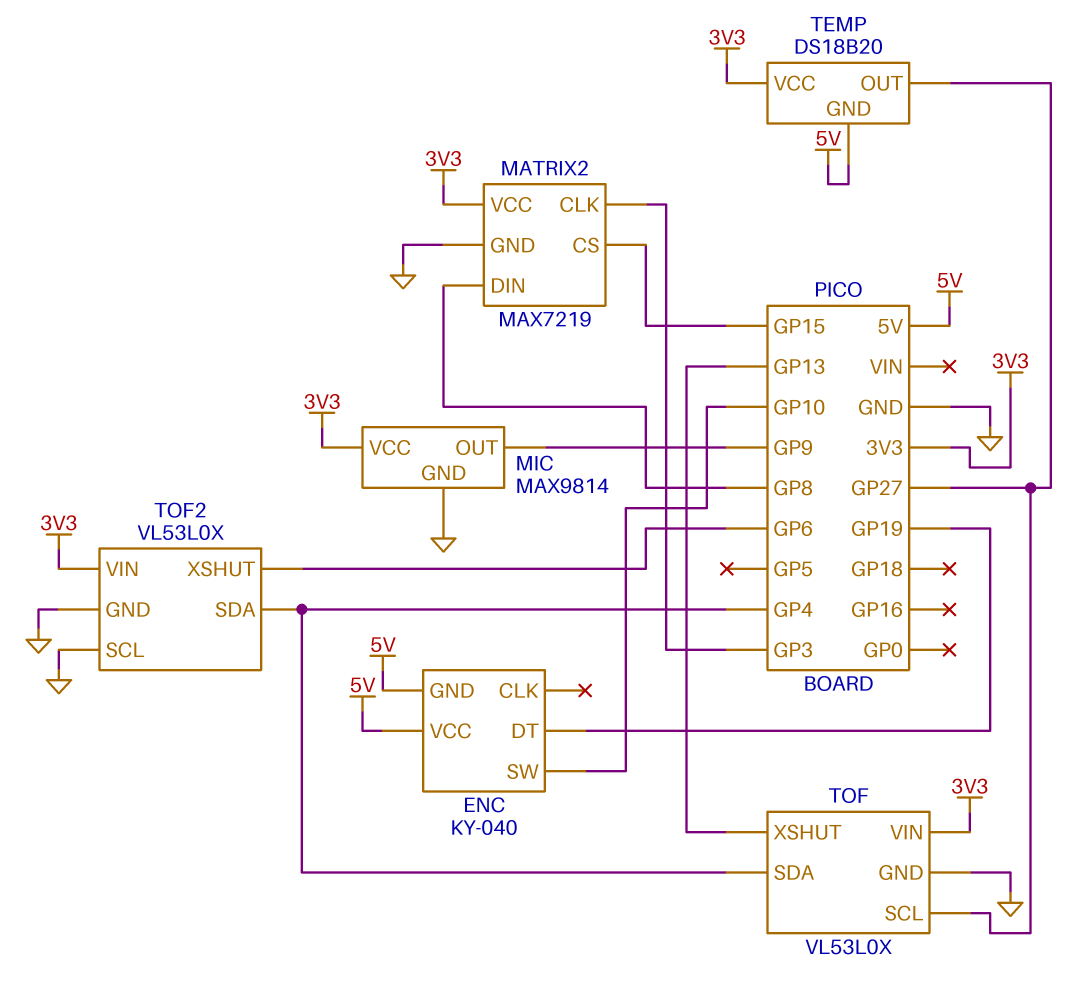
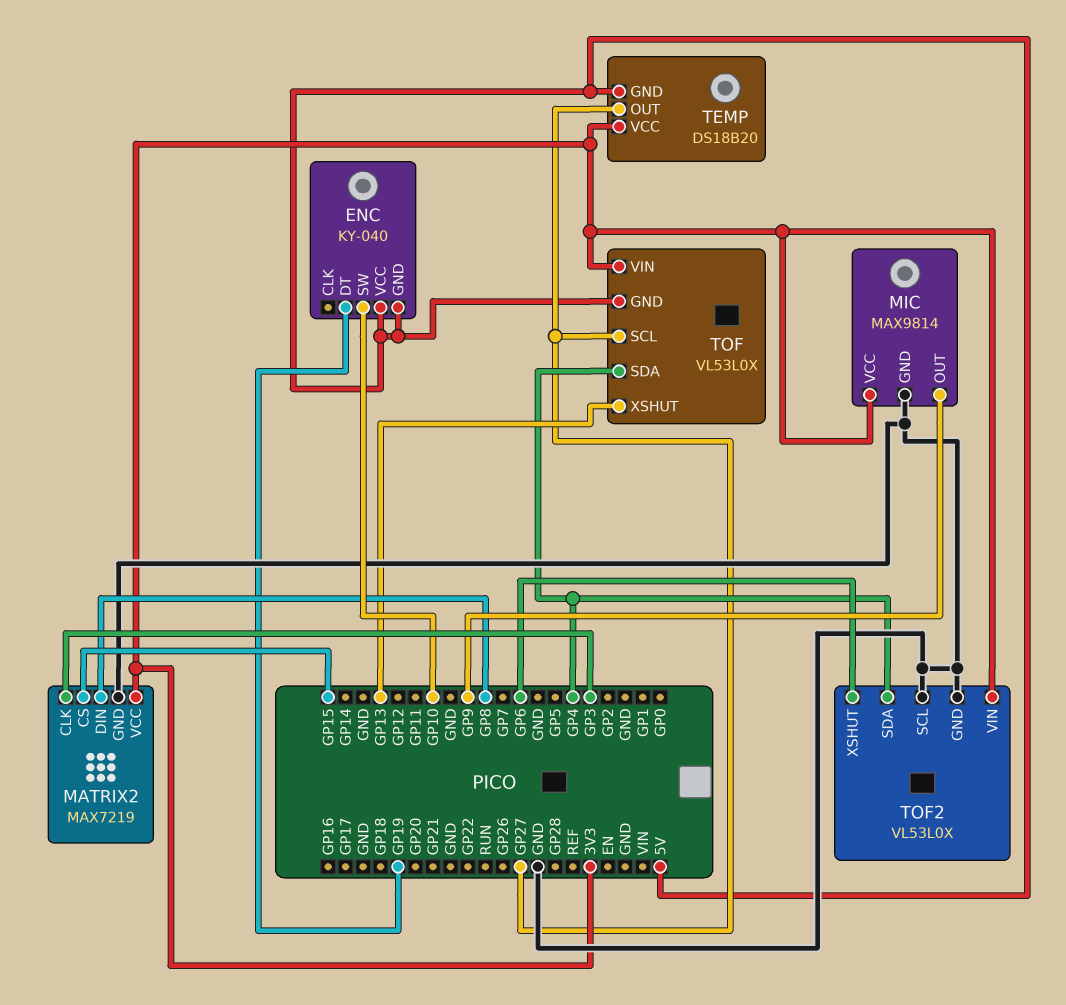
TOF pin GND: GND -> 5V

